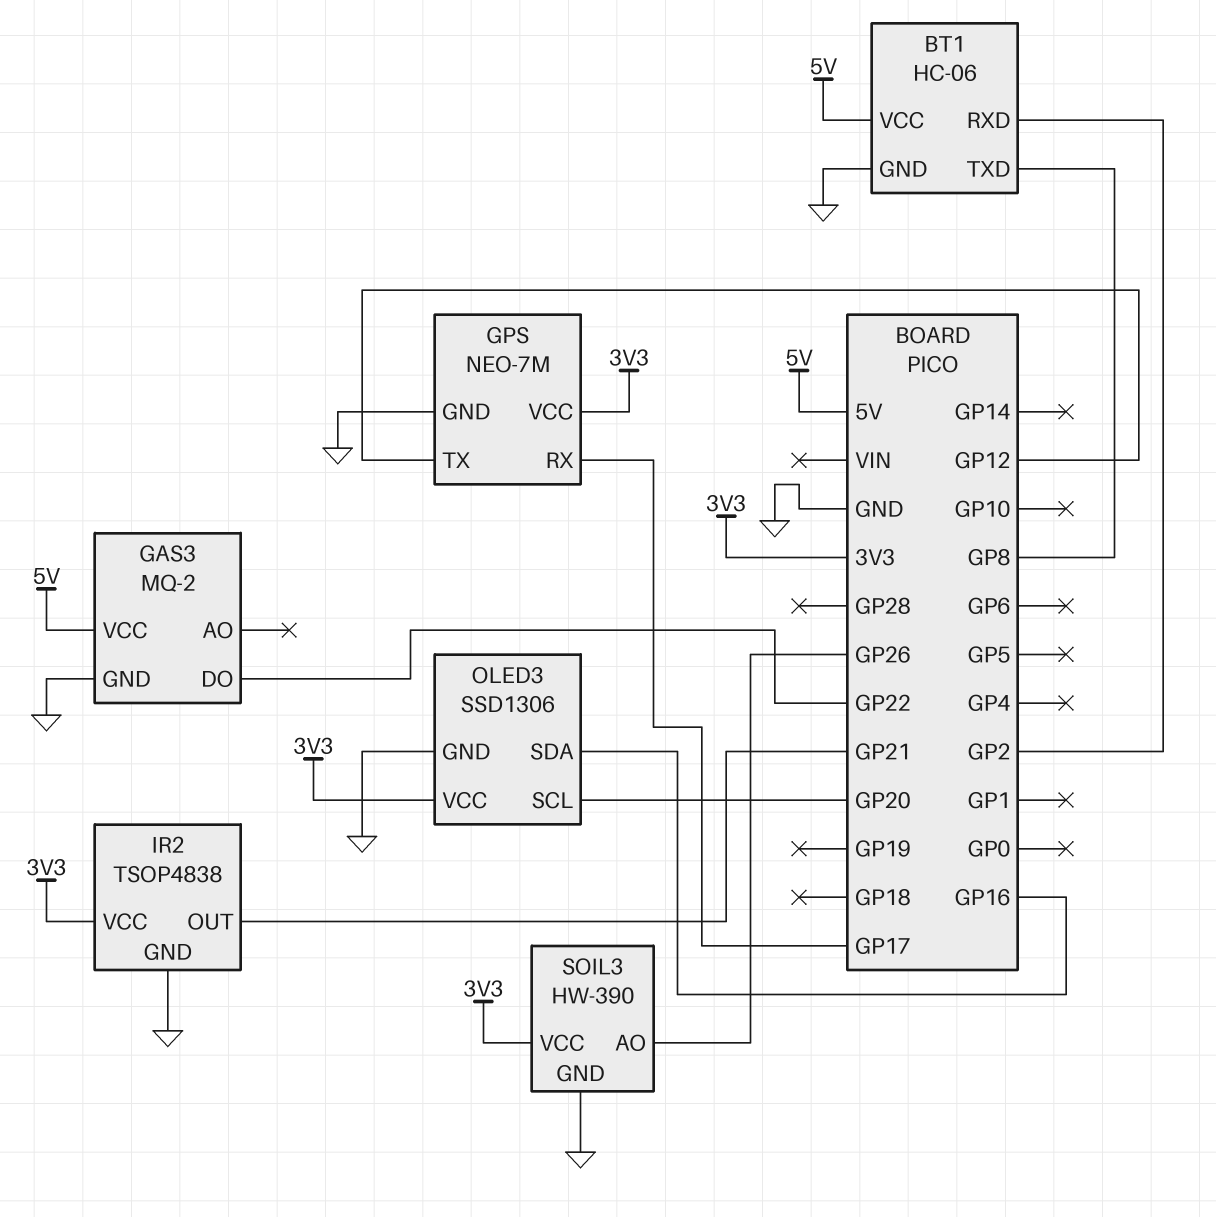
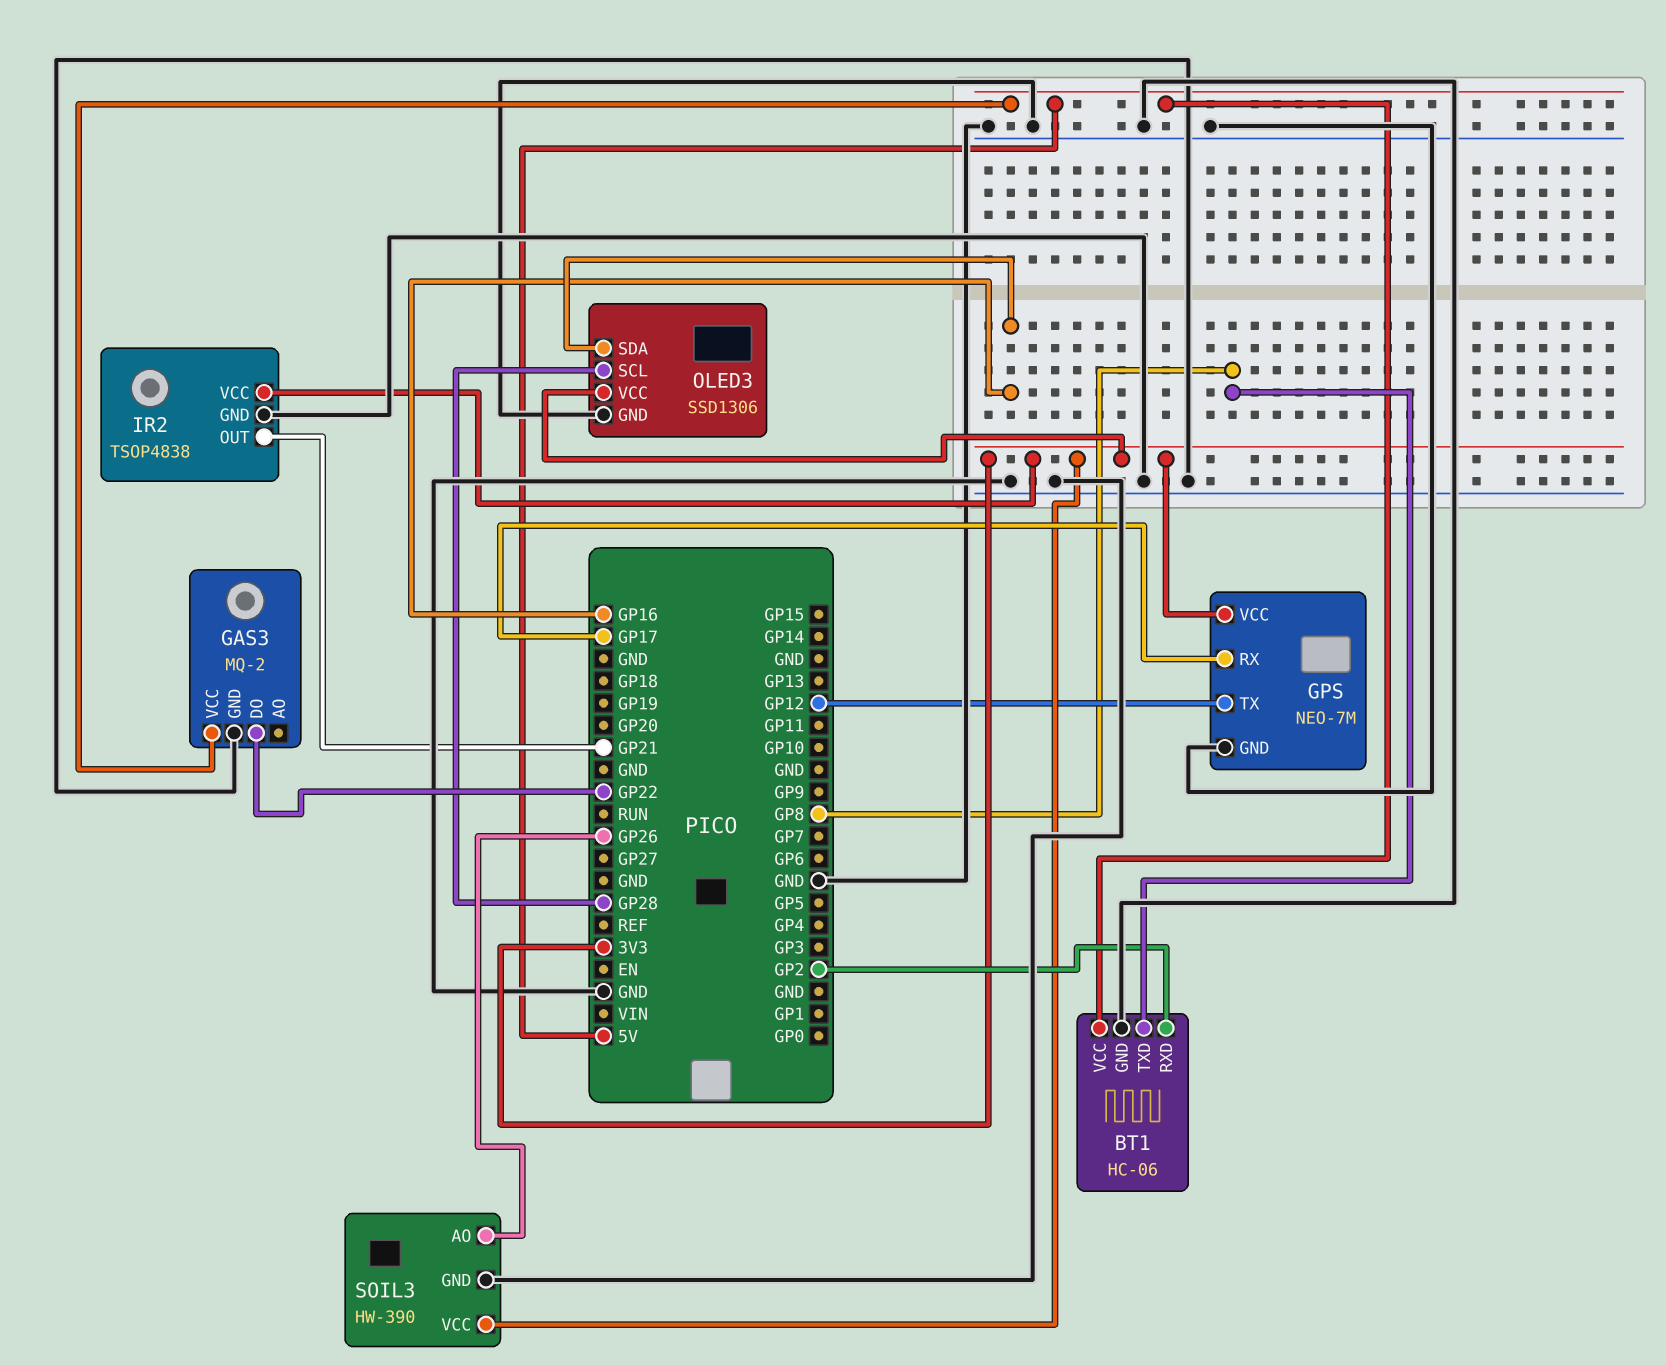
OLED3 pin SCL: GP20 -> GP28

